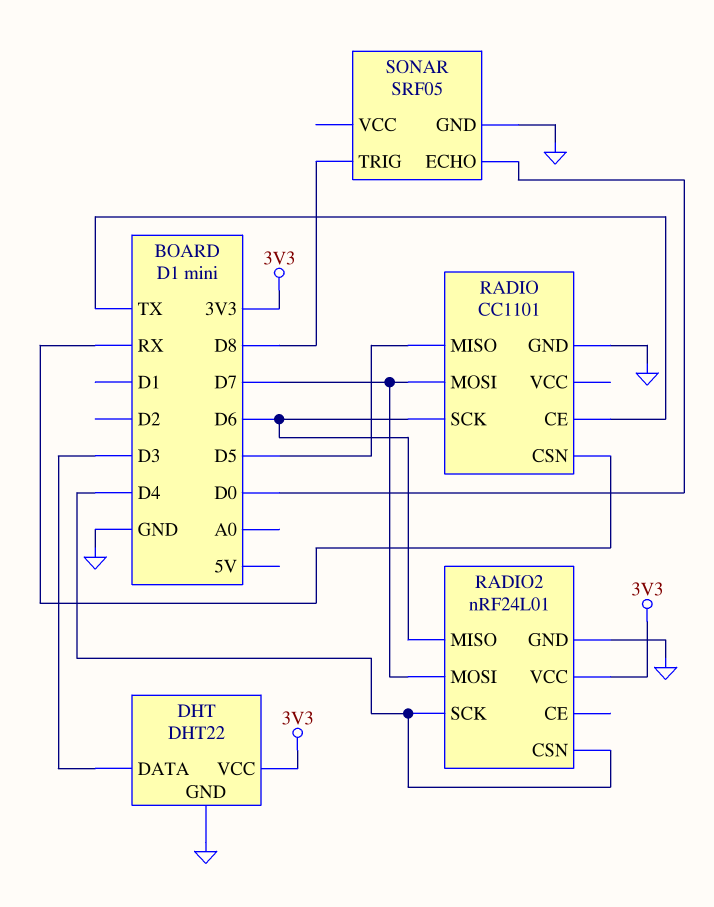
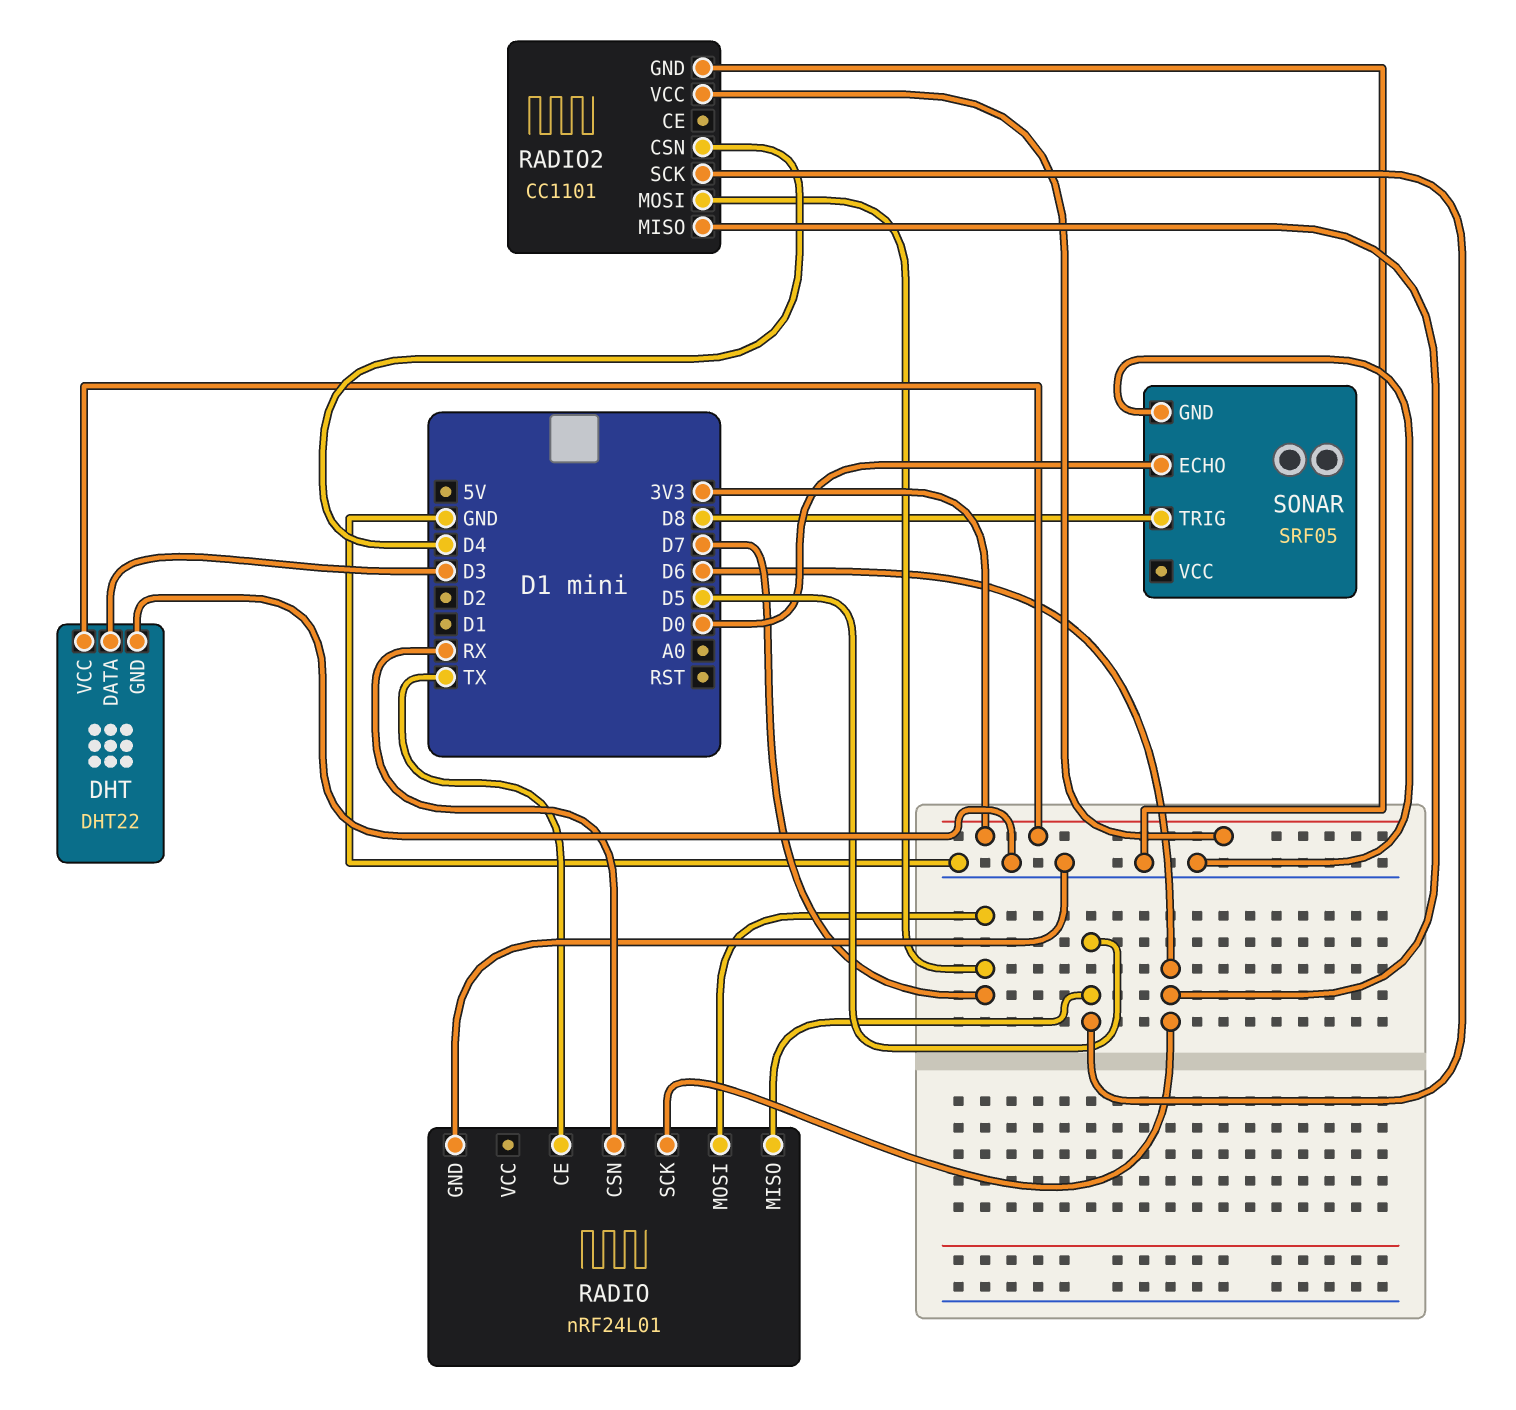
RADIO: CC1101 -> nRF24L01
RADIO2: nRF24L01 -> CC1101
RADIO2 pin SCK: D4 -> D5

